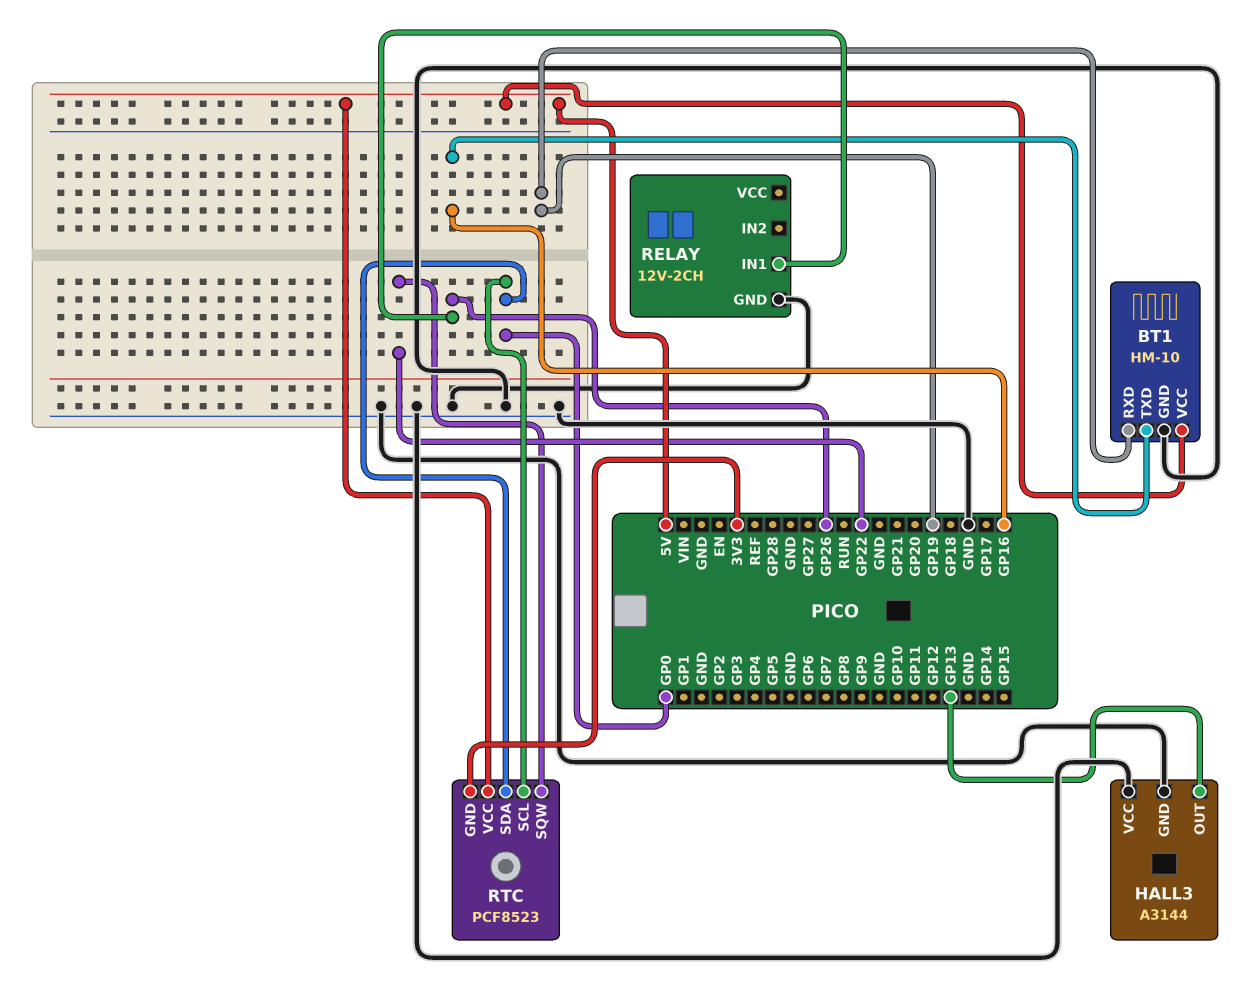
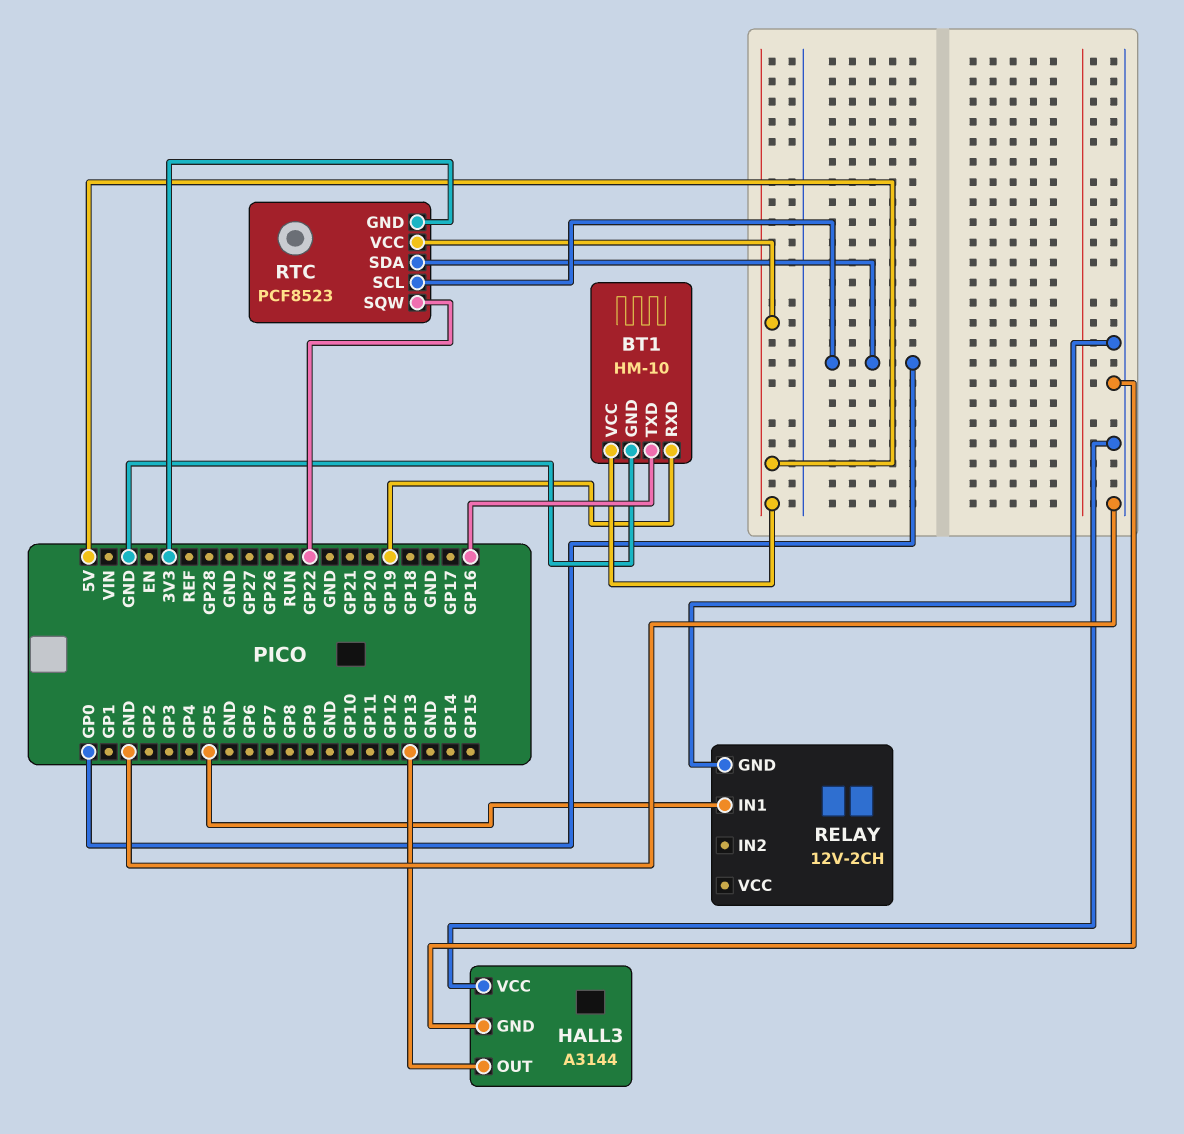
RELAY pin IN1: GP26 -> GP5

